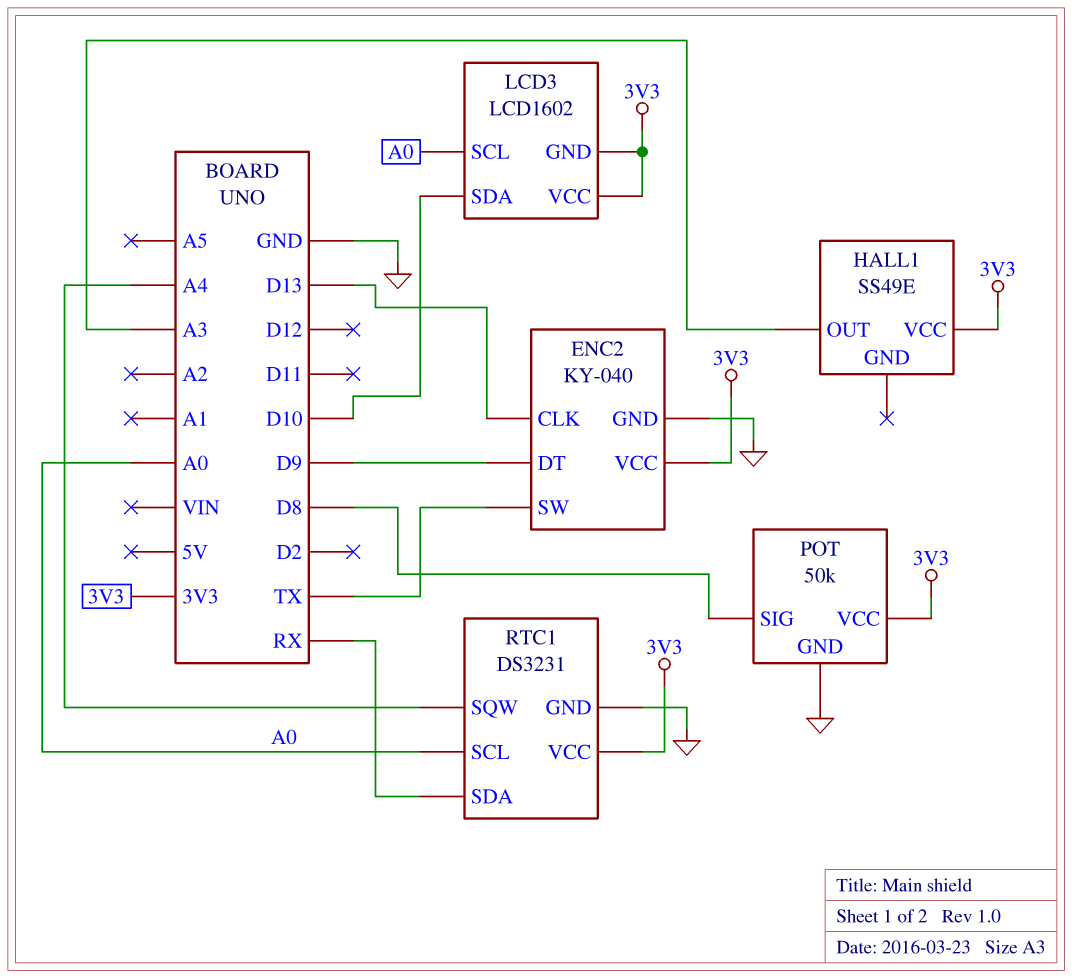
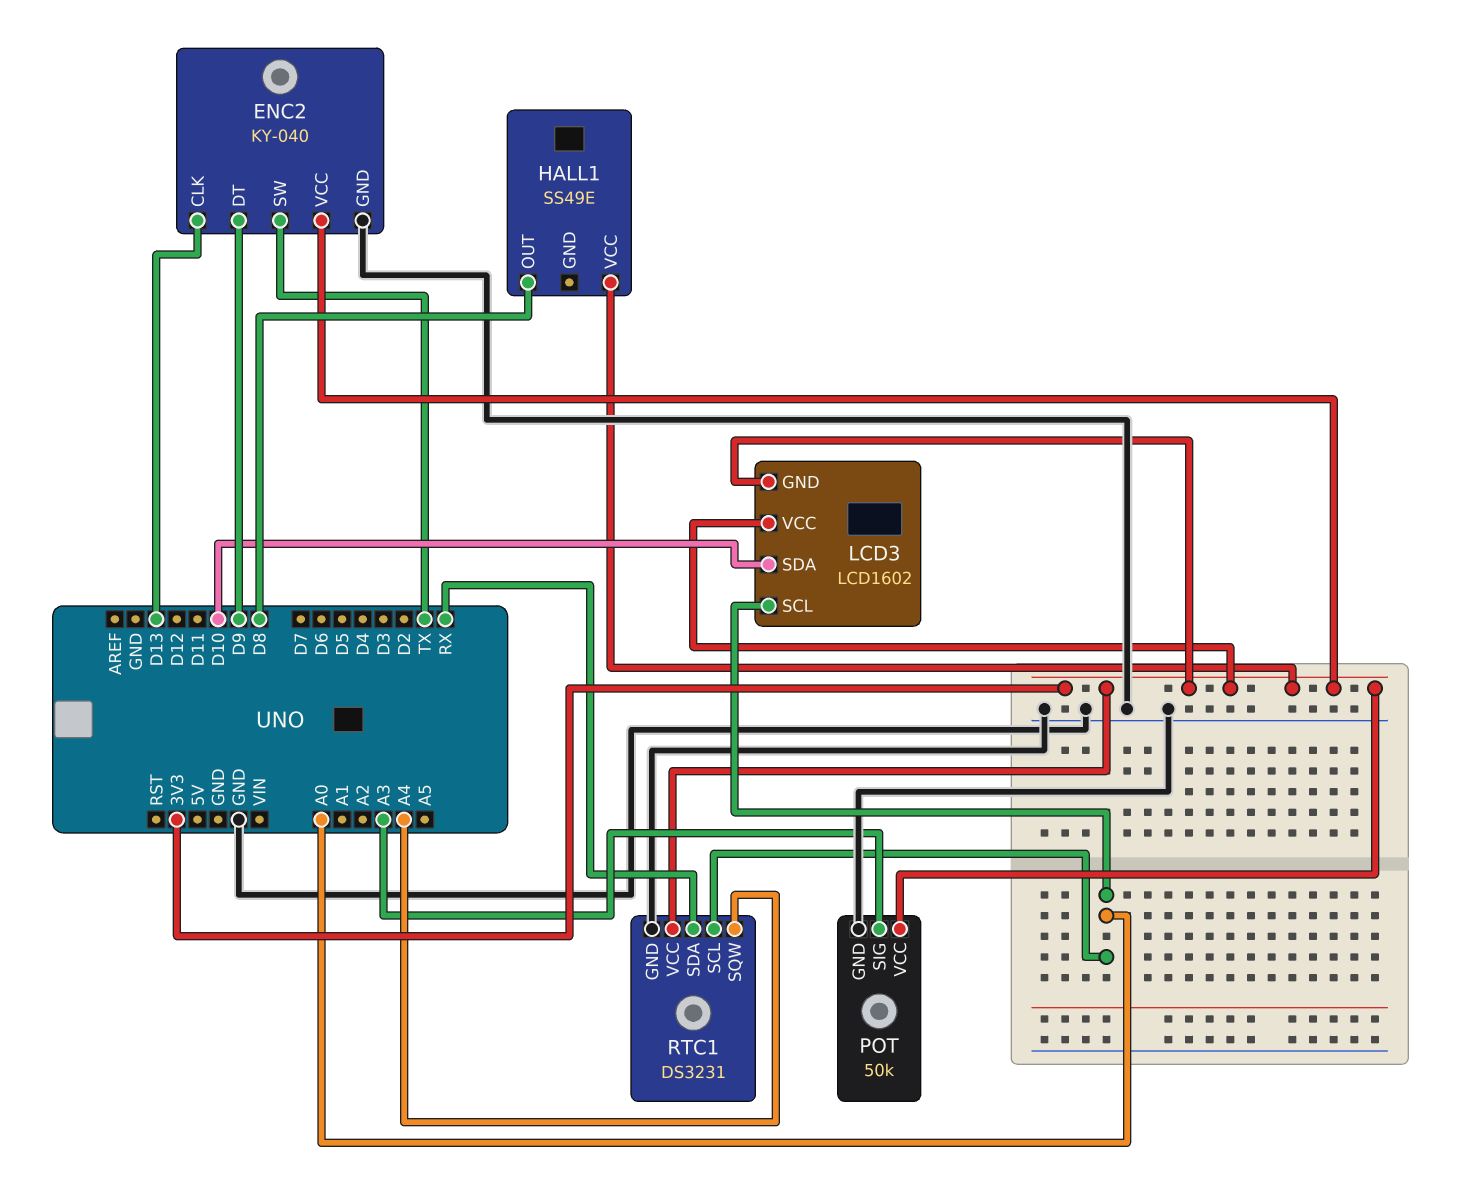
HALL1 pin OUT: A3 -> D8
POT pin SIG: D8 -> A3

